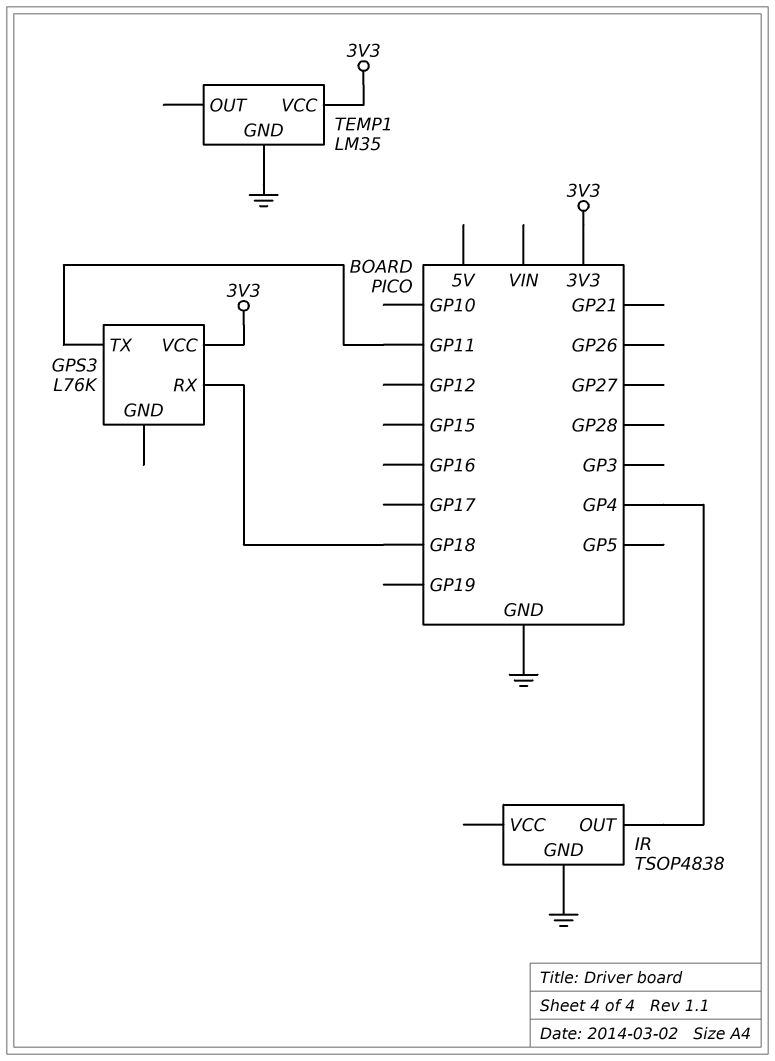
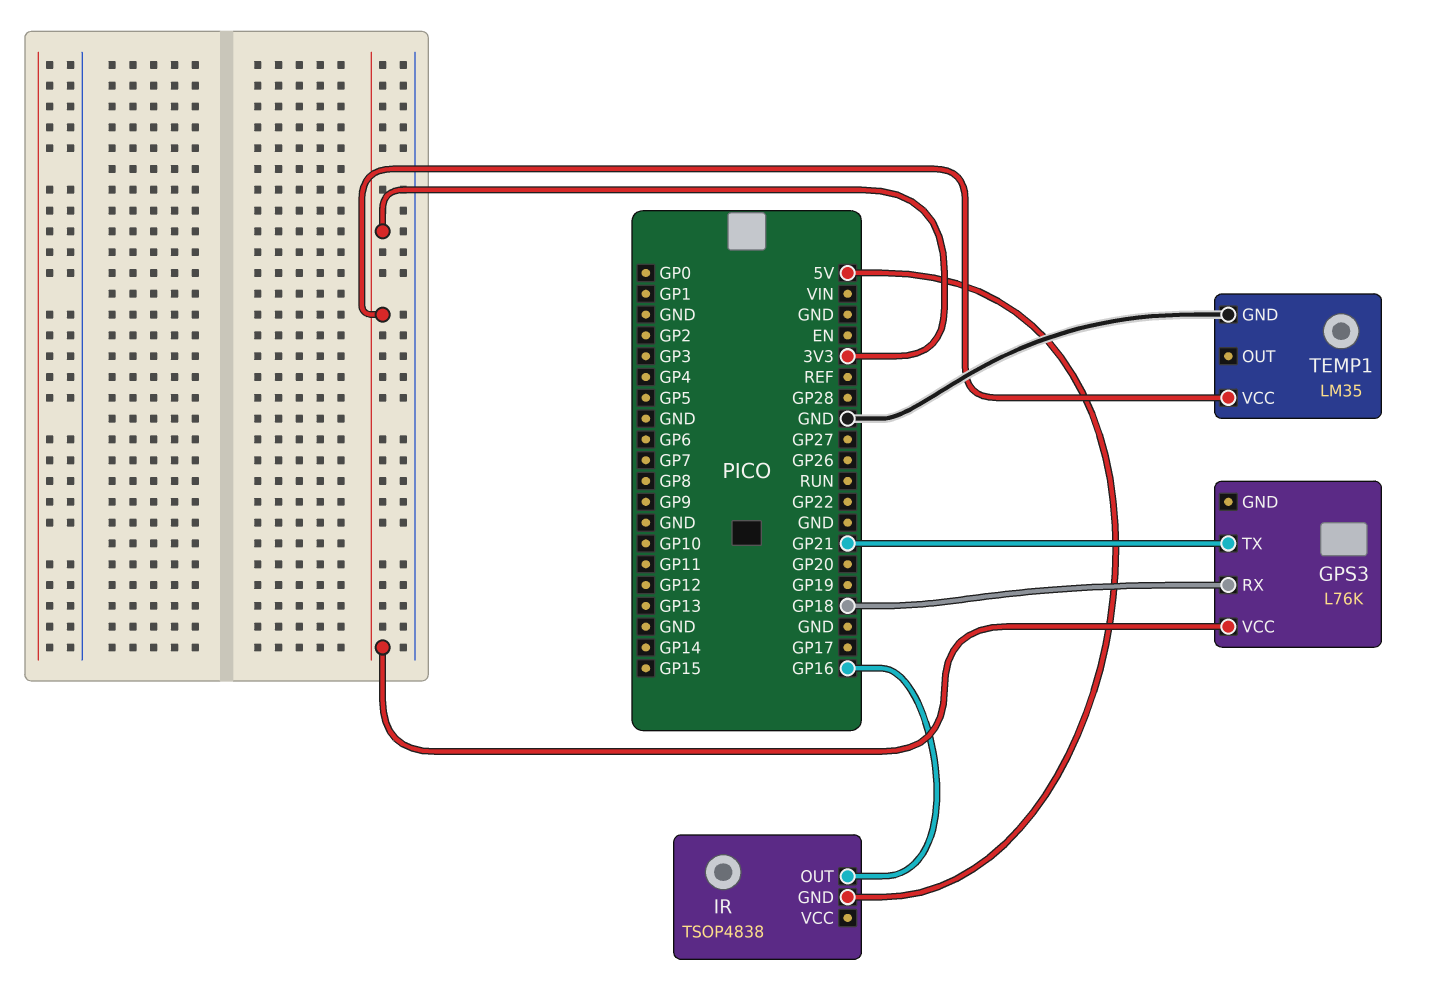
GPS3 pin TX: GP11 -> GP21
IR pin GND: GND -> 5V
IR pin OUT: GP4 -> GP16

